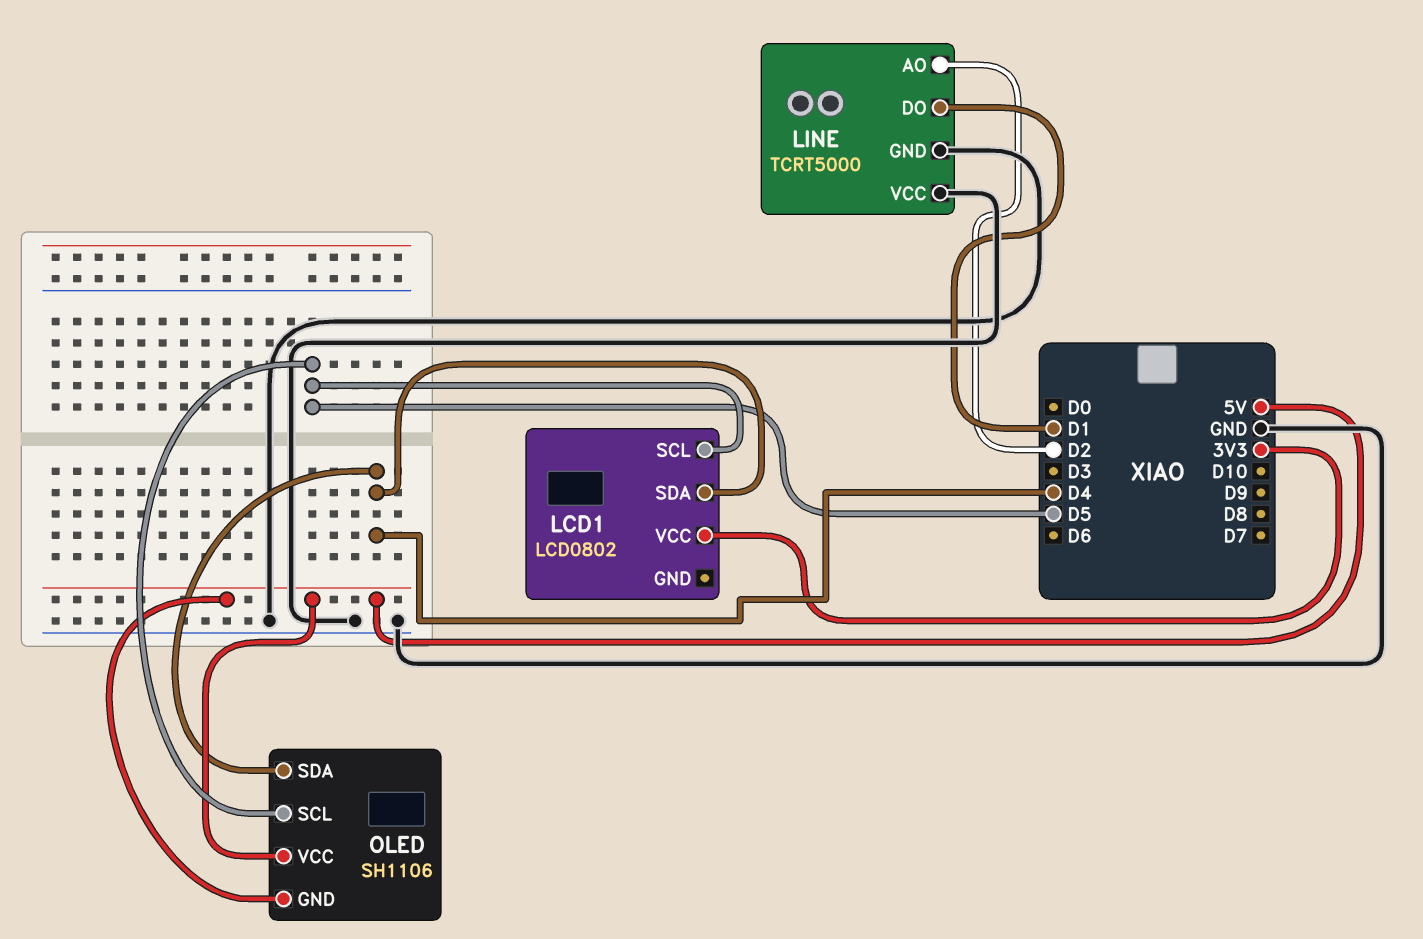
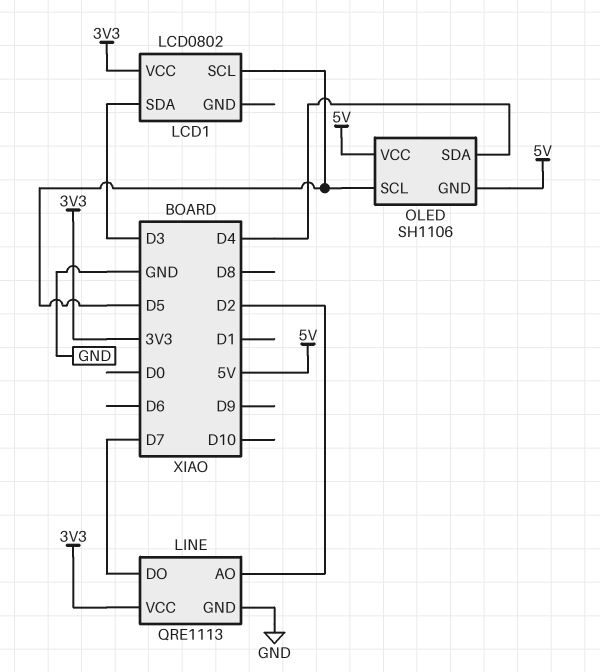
LCD1 pin SDA: D4 -> D3
LINE: TCRT5000 -> QRE1113
LINE pin DO: D1 -> D7
LINE pin VCC: GND -> 3V3

